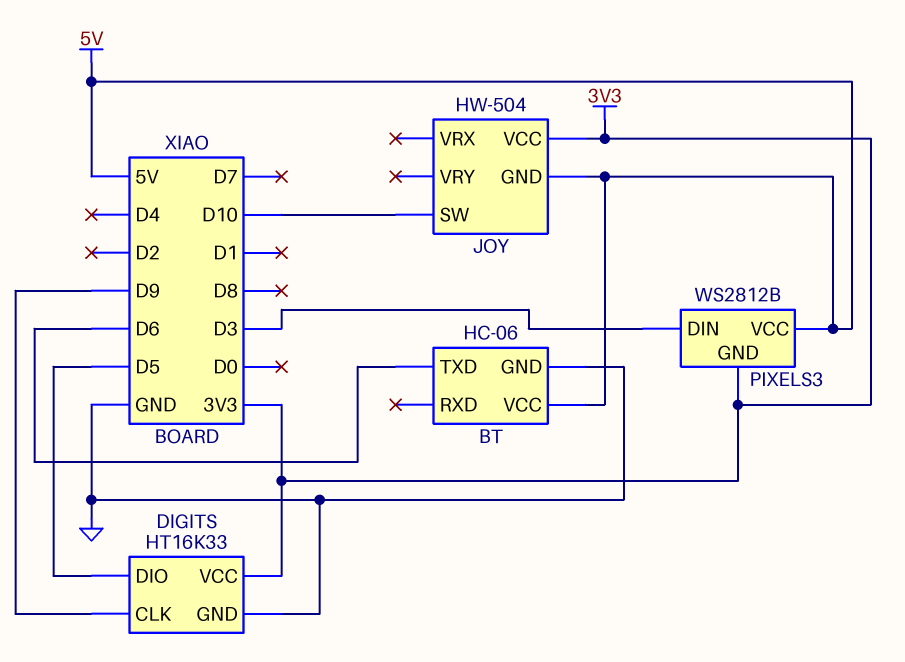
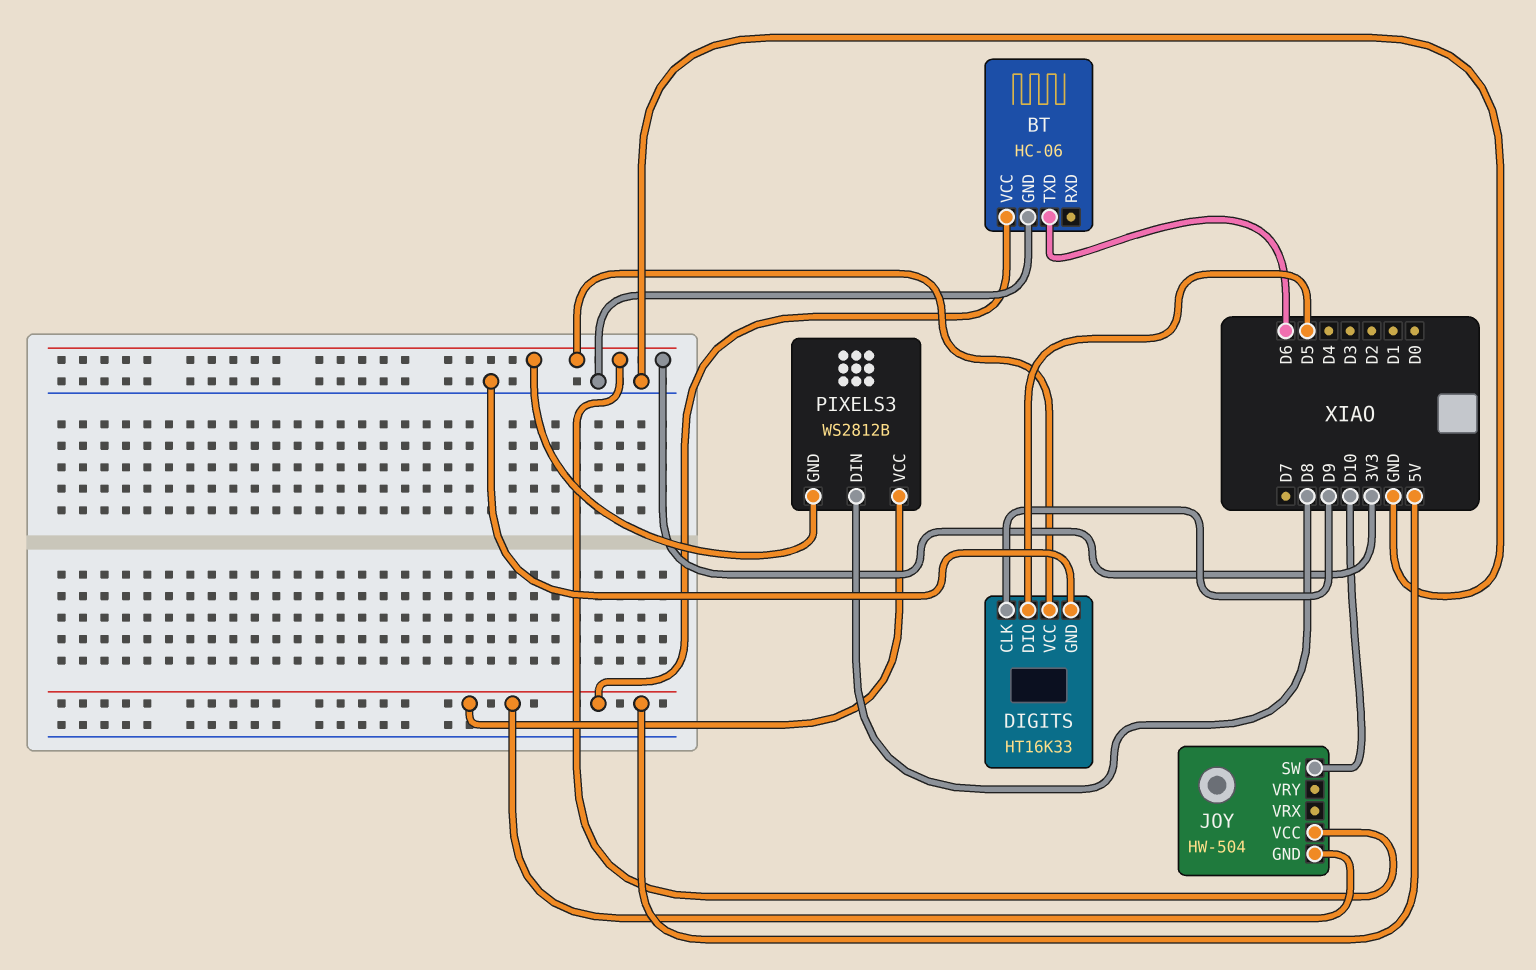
PIXELS3 pin DIN: D3 -> D8

